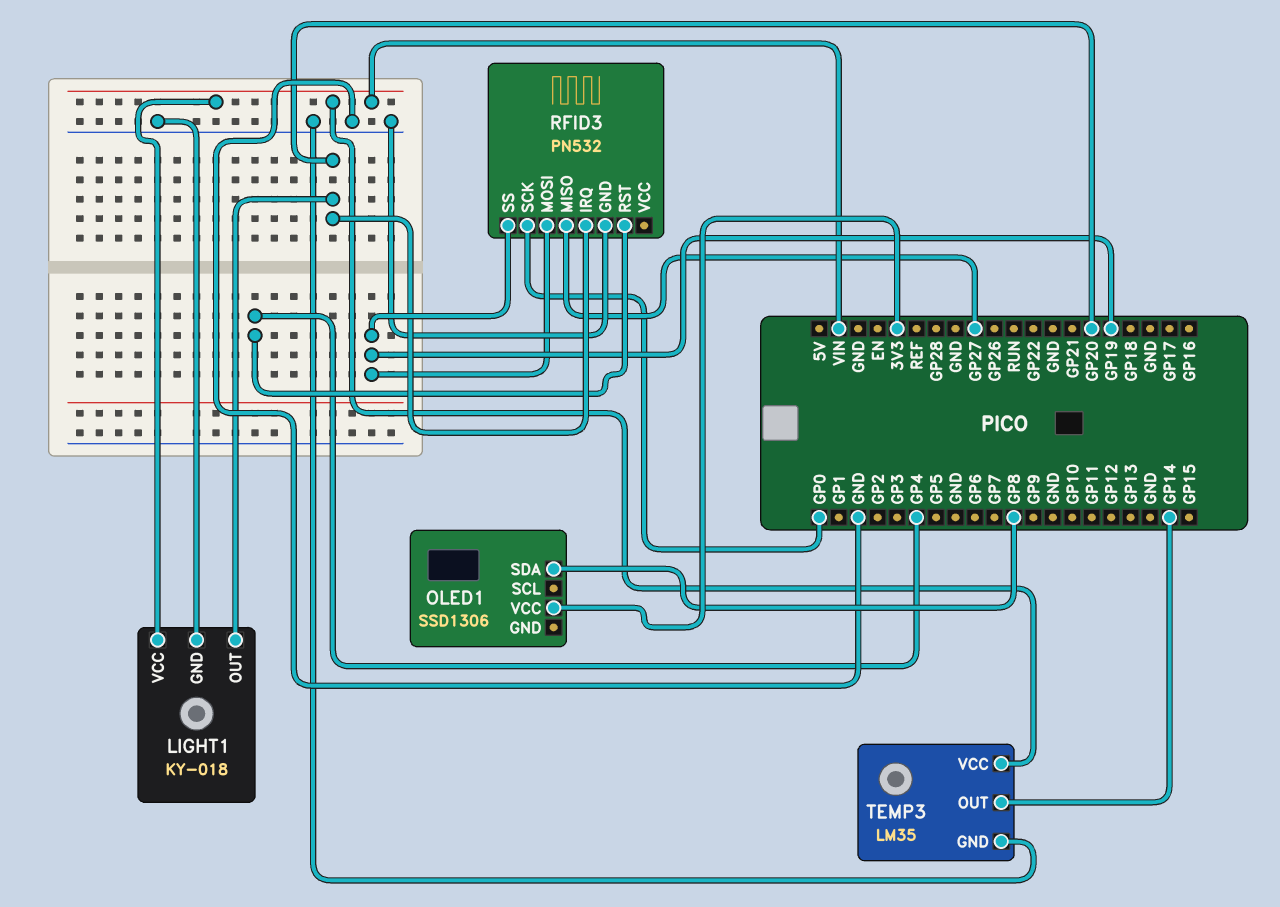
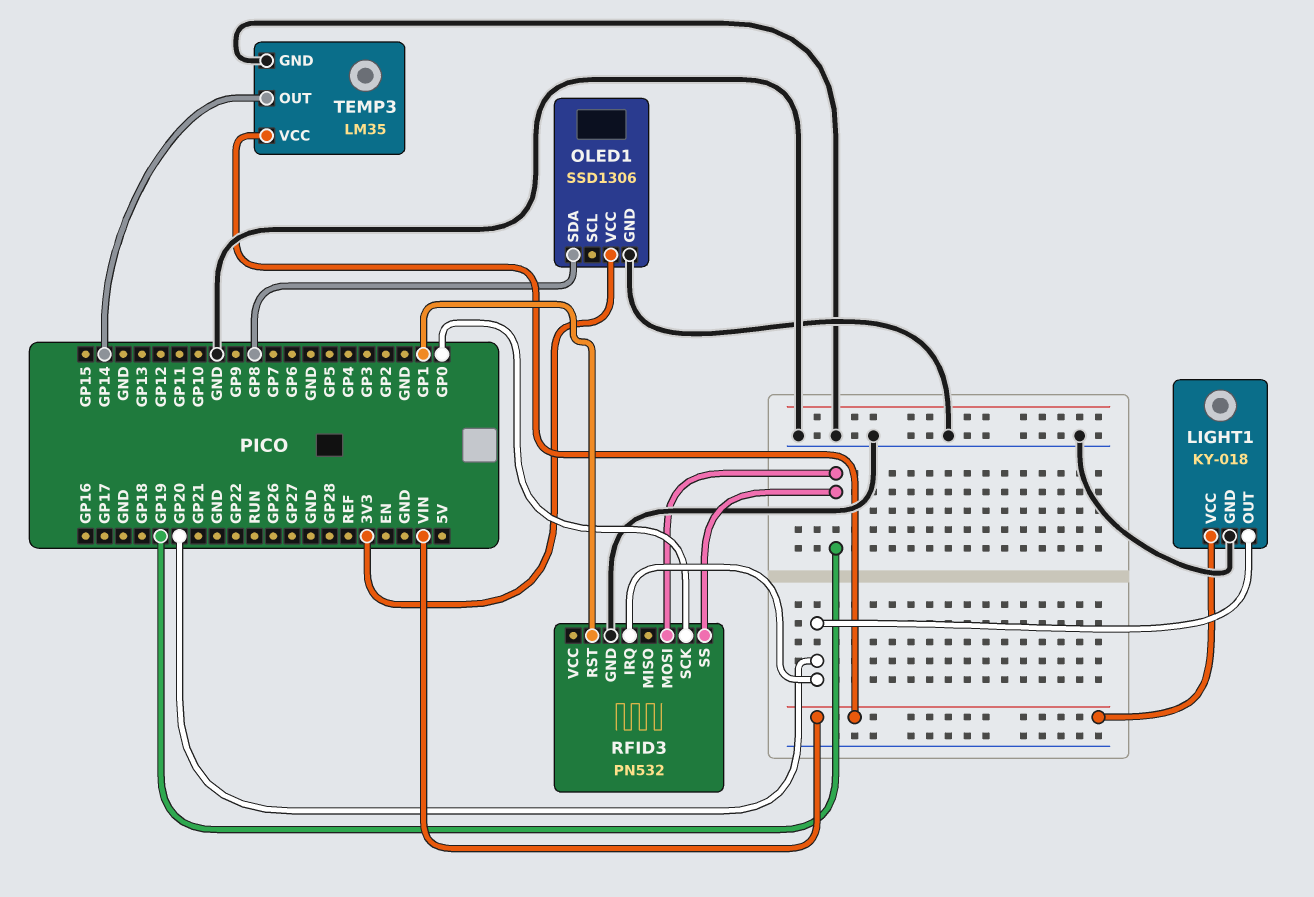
OLED1 pin GND: none -> GND
RFID3 pin MISO: GP27 -> none
RFID3 pin RST: GP4 -> GP1

